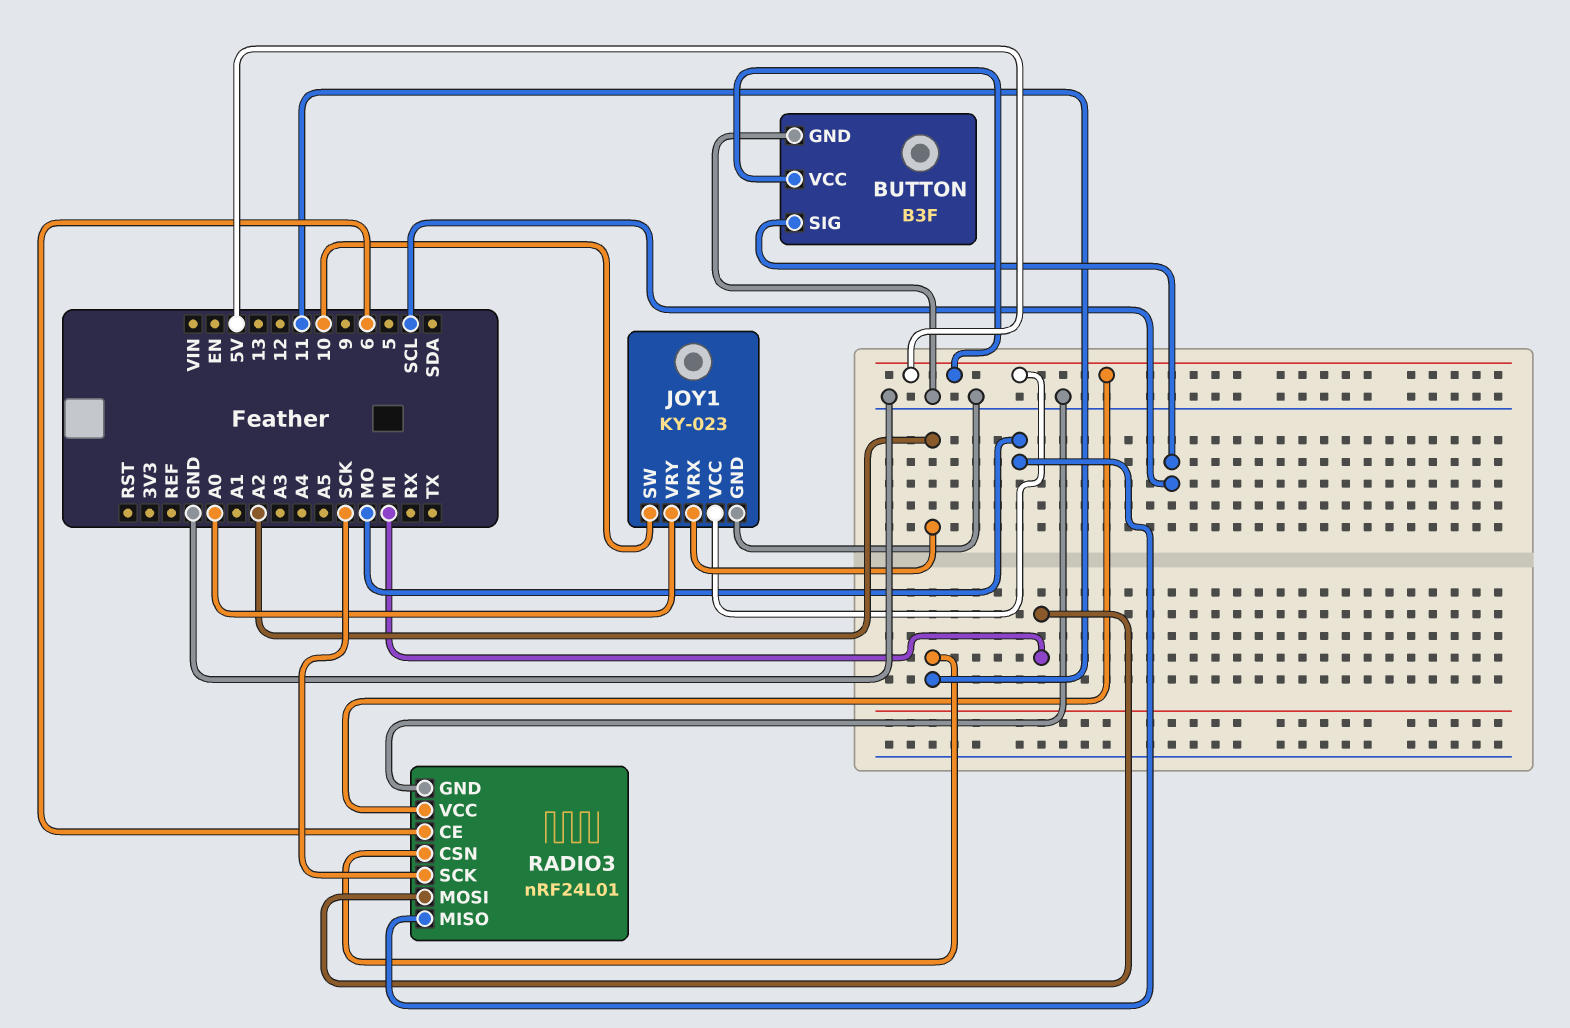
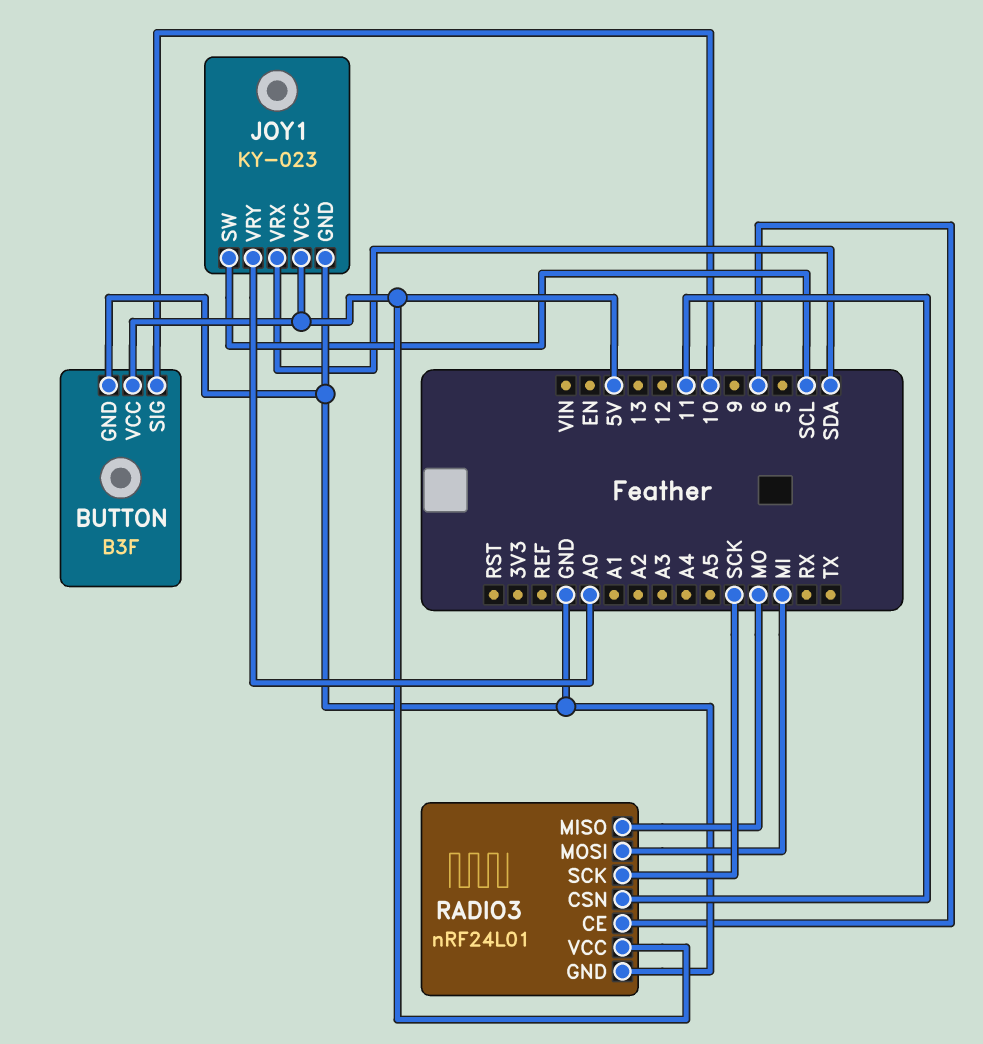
BUTTON pin SIG: SCL -> 10
JOY1 pin SW: 10 -> SCL
JOY1 pin VRX: A2 -> SDA

